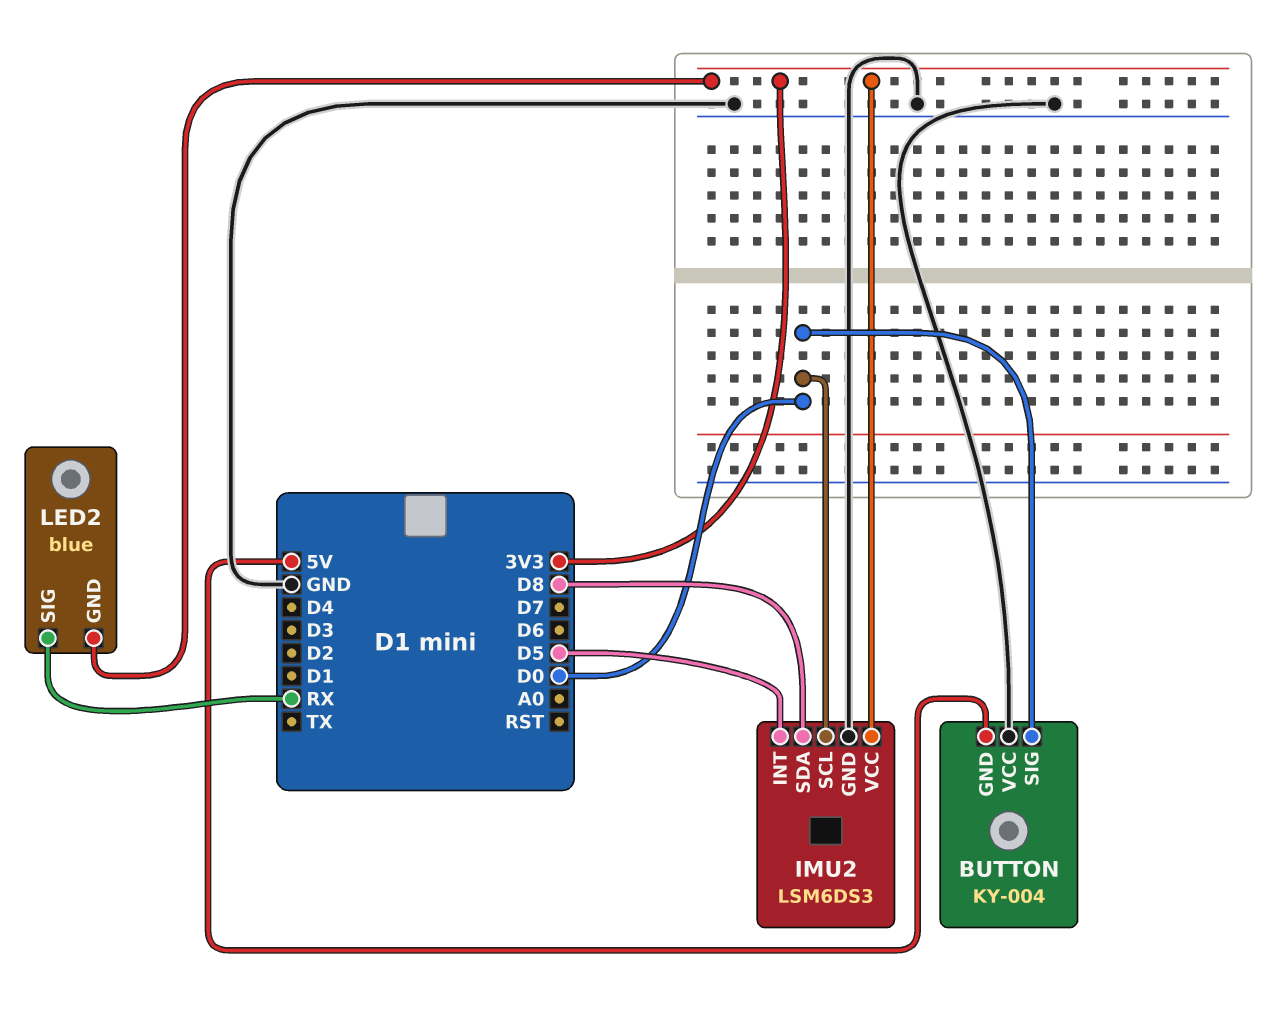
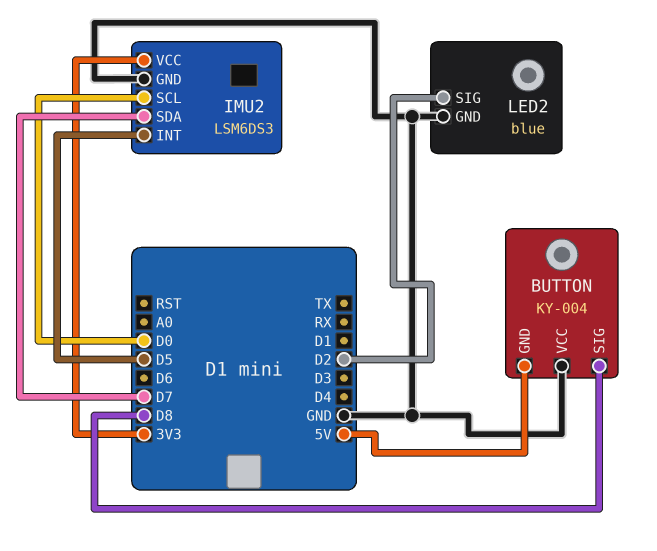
BUTTON pin SIG: D0 -> D8
IMU2 pin SDA: D8 -> D7
LED2 pin GND: 3V3 -> GND
LED2 pin SIG: RX -> D2

